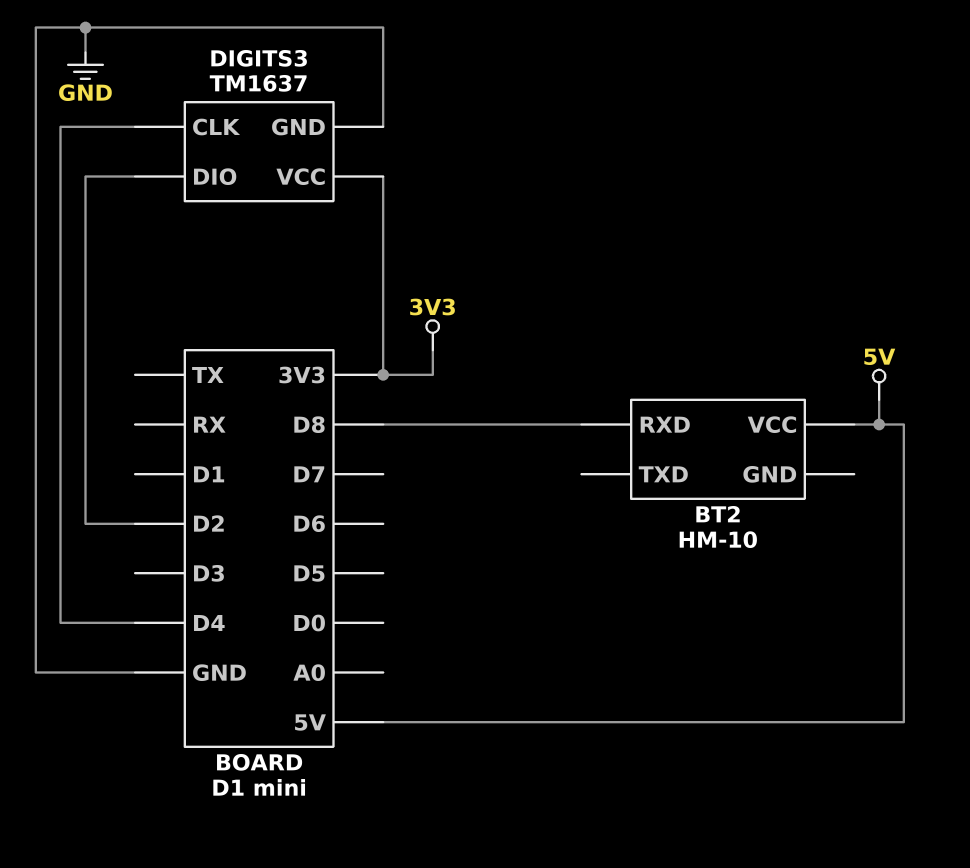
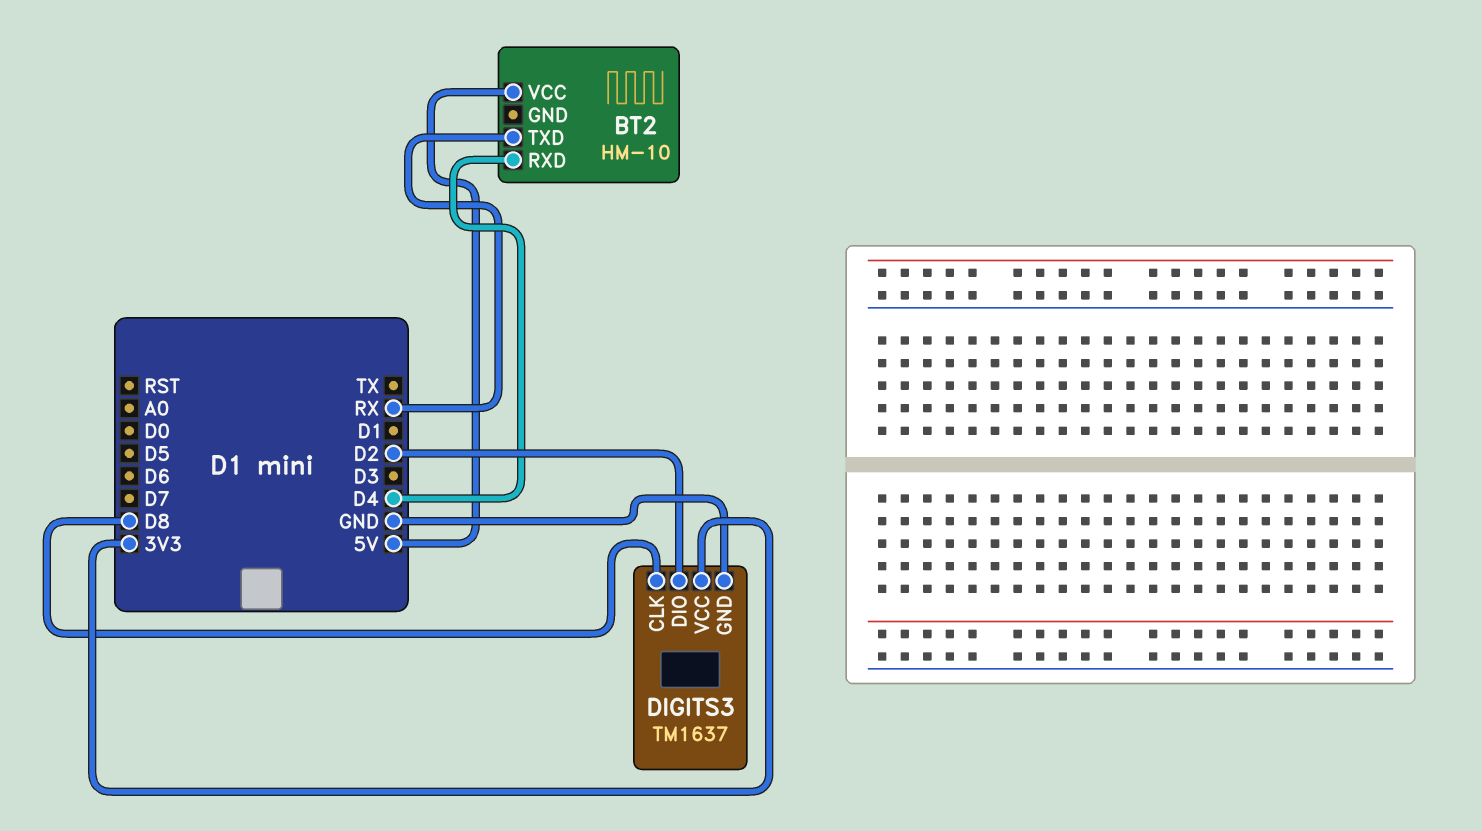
BT2 pin RXD: D8 -> D4
BT2 pin TXD: none -> RX
DIGITS3 pin CLK: D4 -> D8

